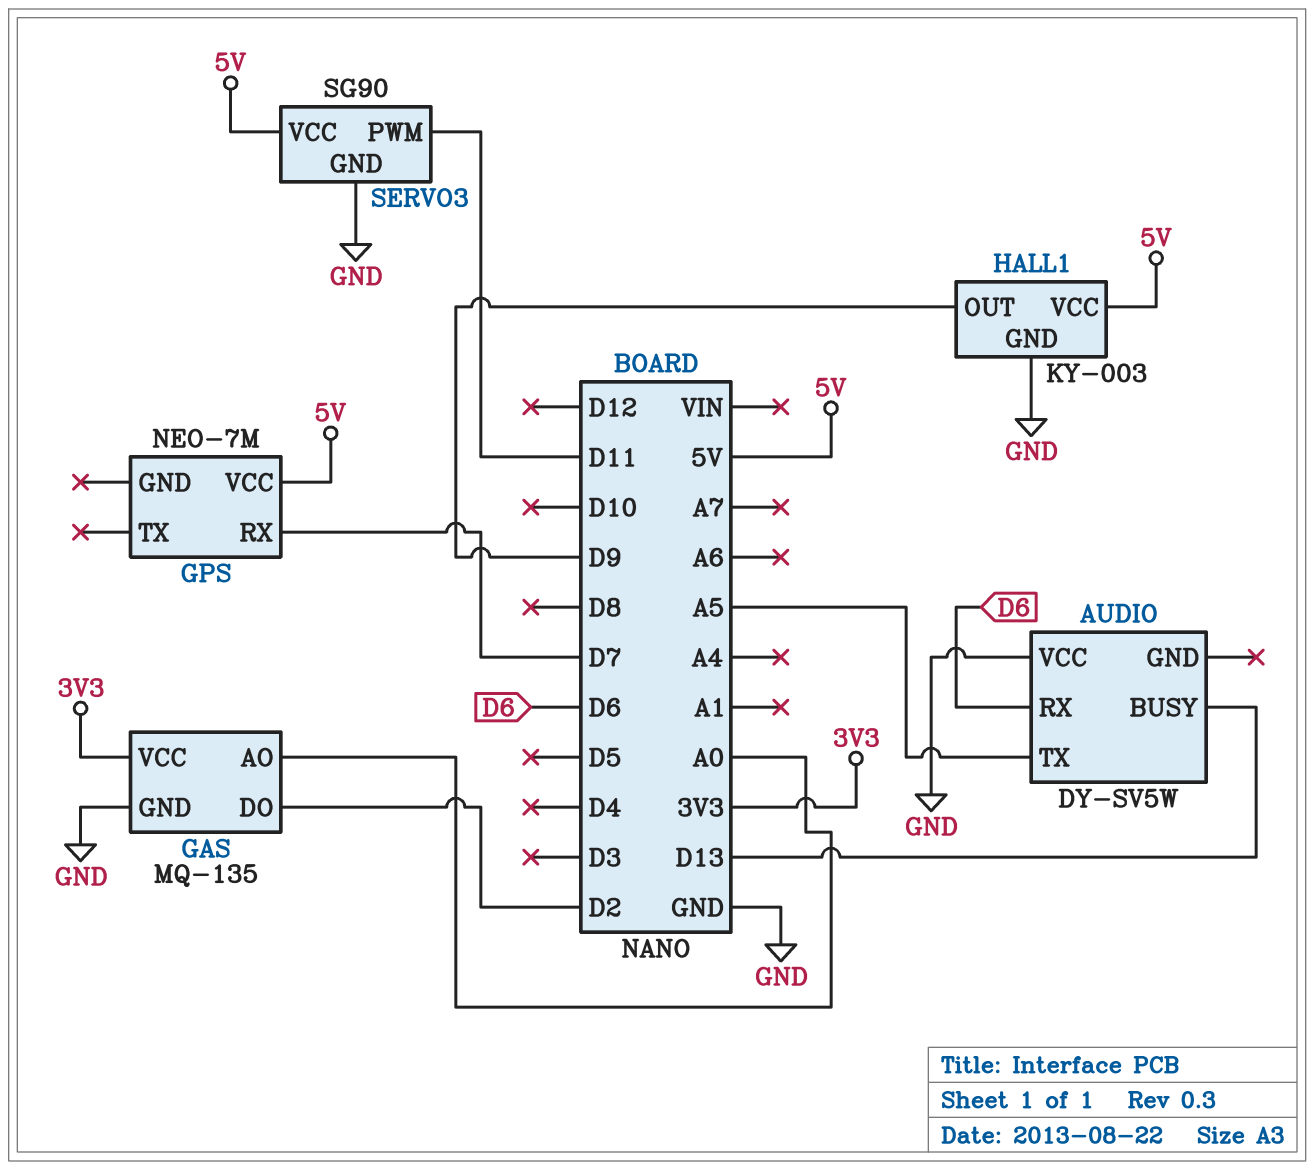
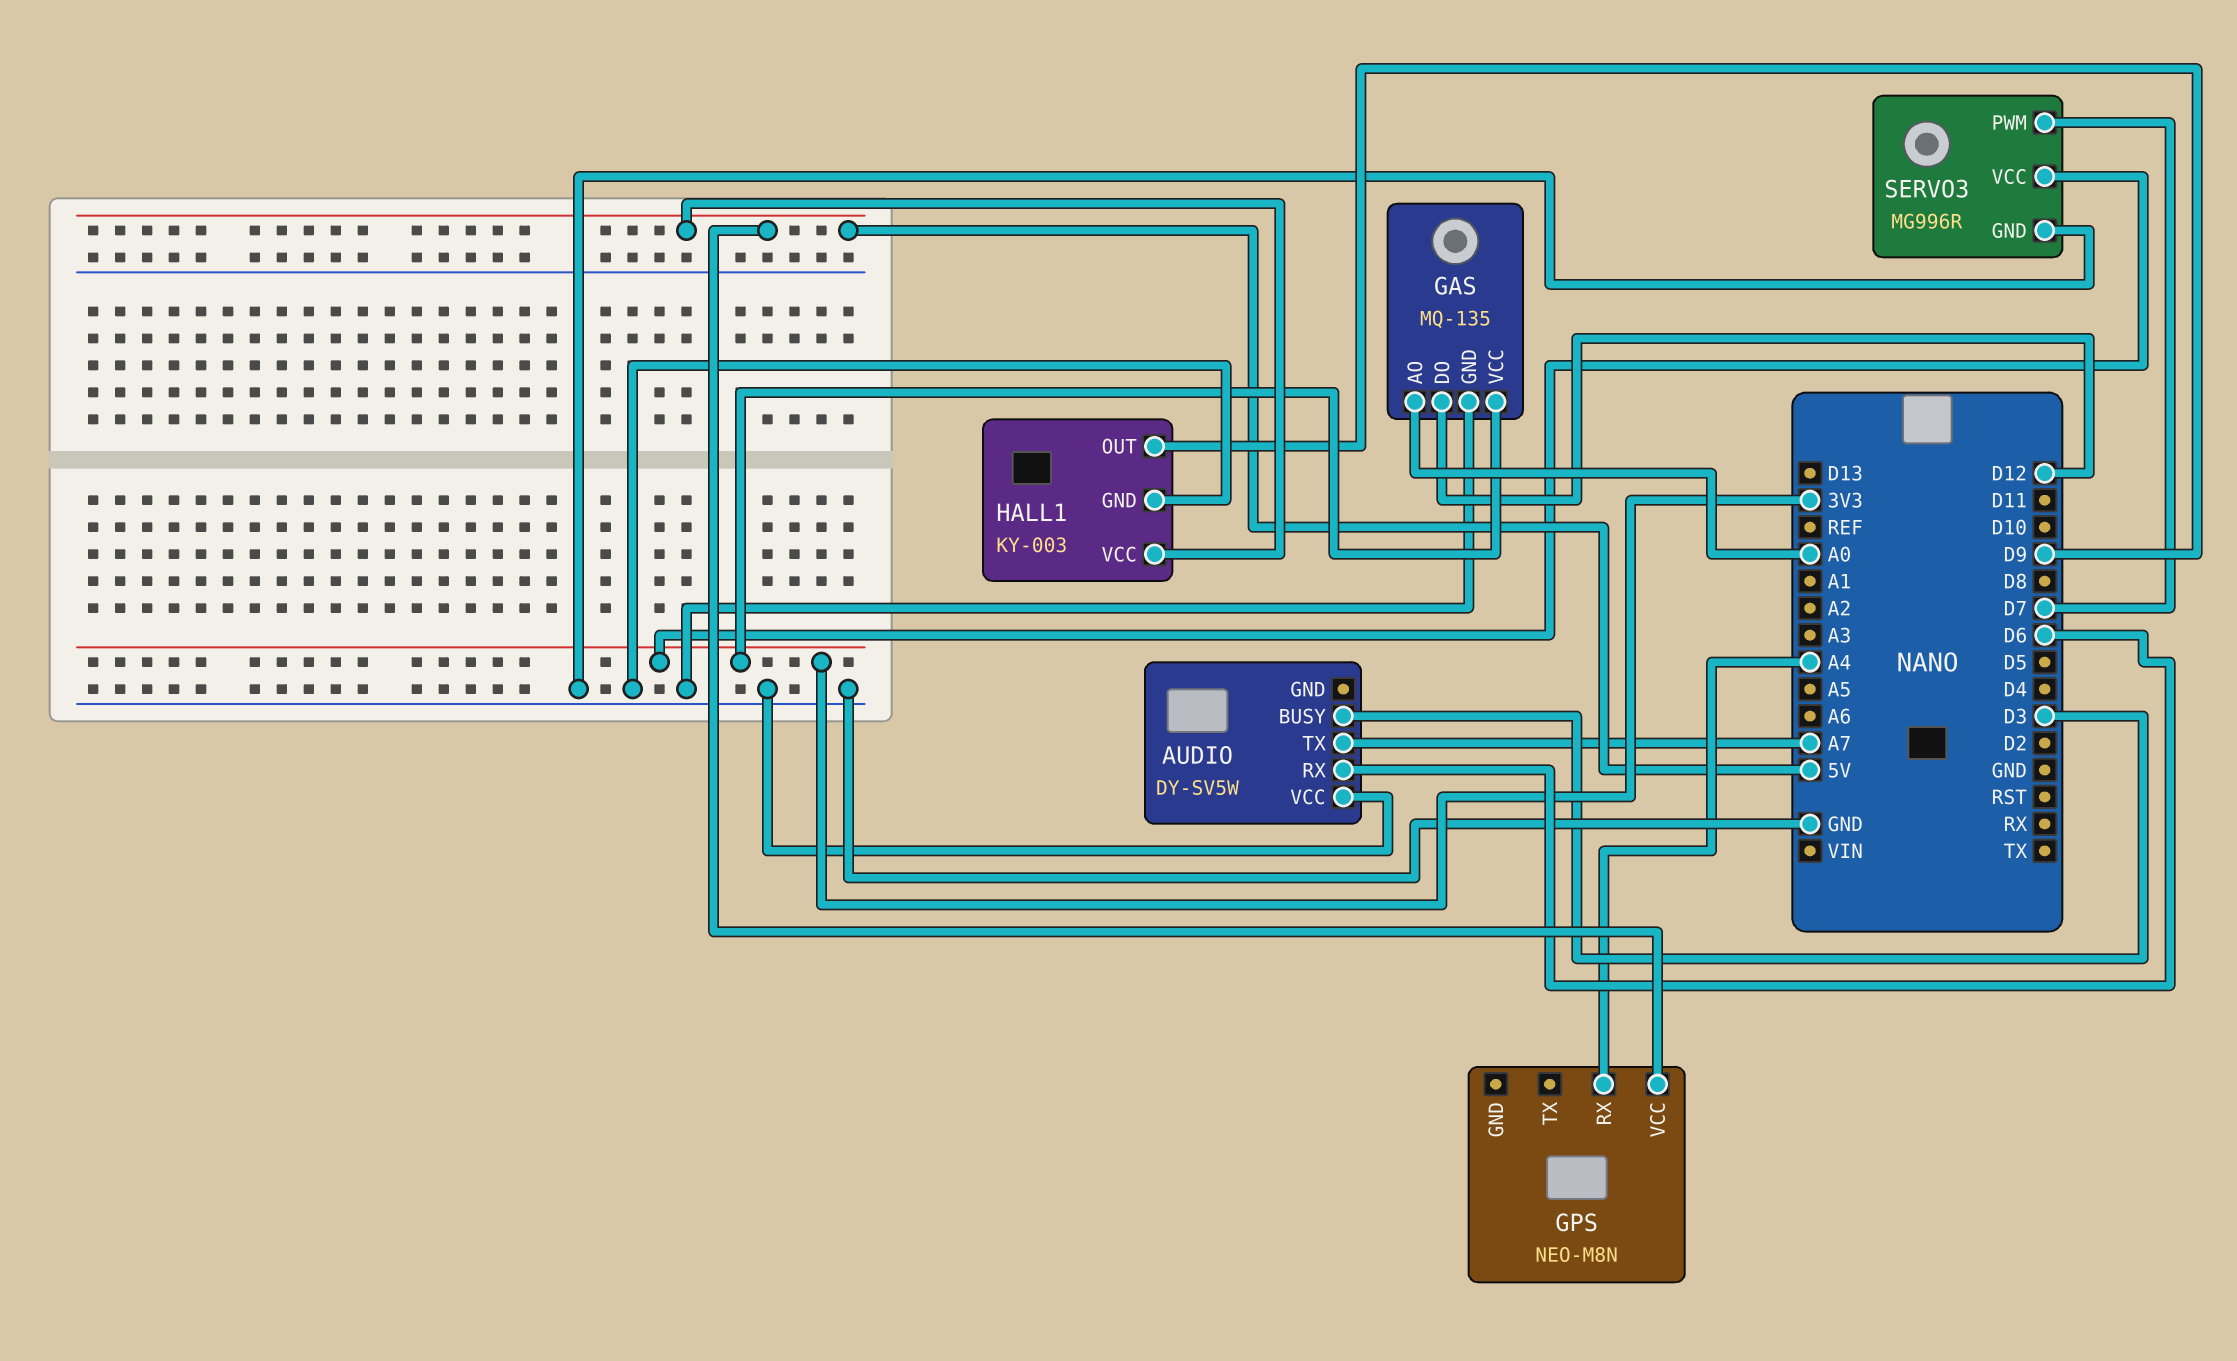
AUDIO pin BUSY: D13 -> D3
AUDIO pin TX: A5 -> A7
GAS pin DO: D2 -> D12
GPS: NEO-7M -> NEO-M8N
GPS pin RX: D7 -> A4
SERVO3: SG90 -> MG996R
SERVO3 pin PWM: D11 -> D7
SERVO3 pin VCC: 5V -> 3V3

